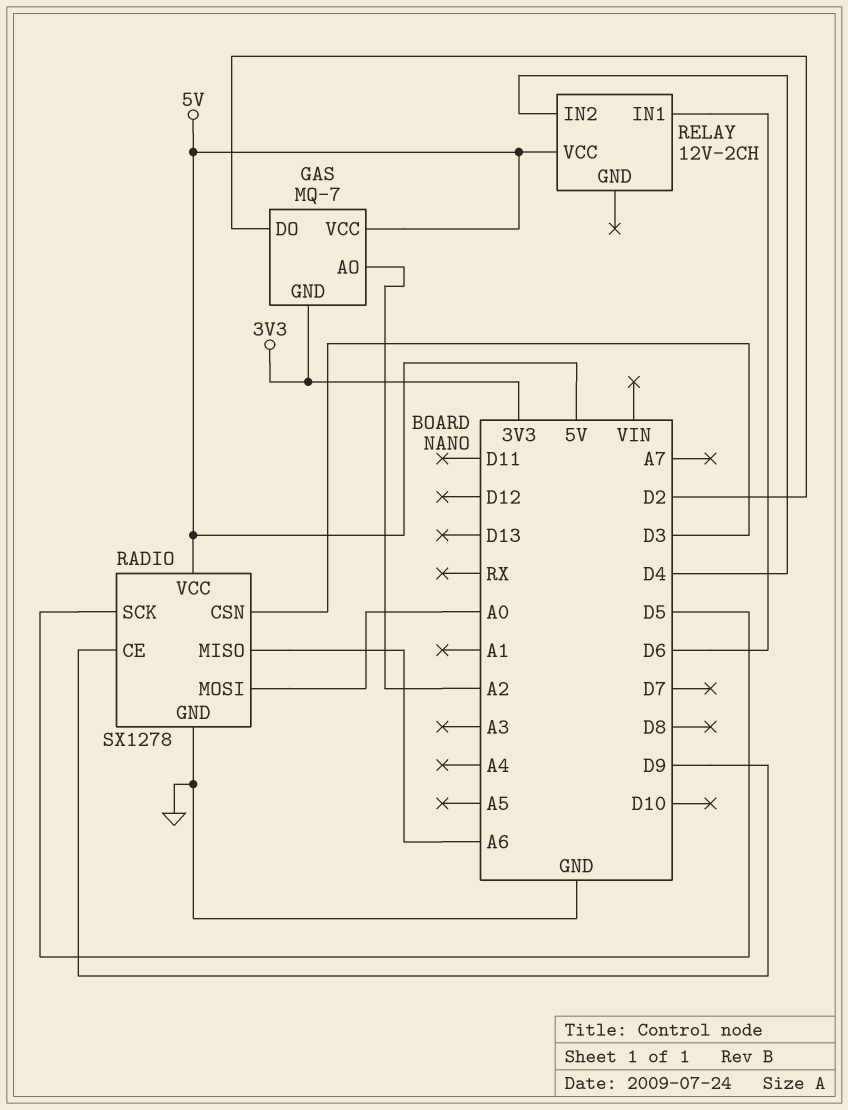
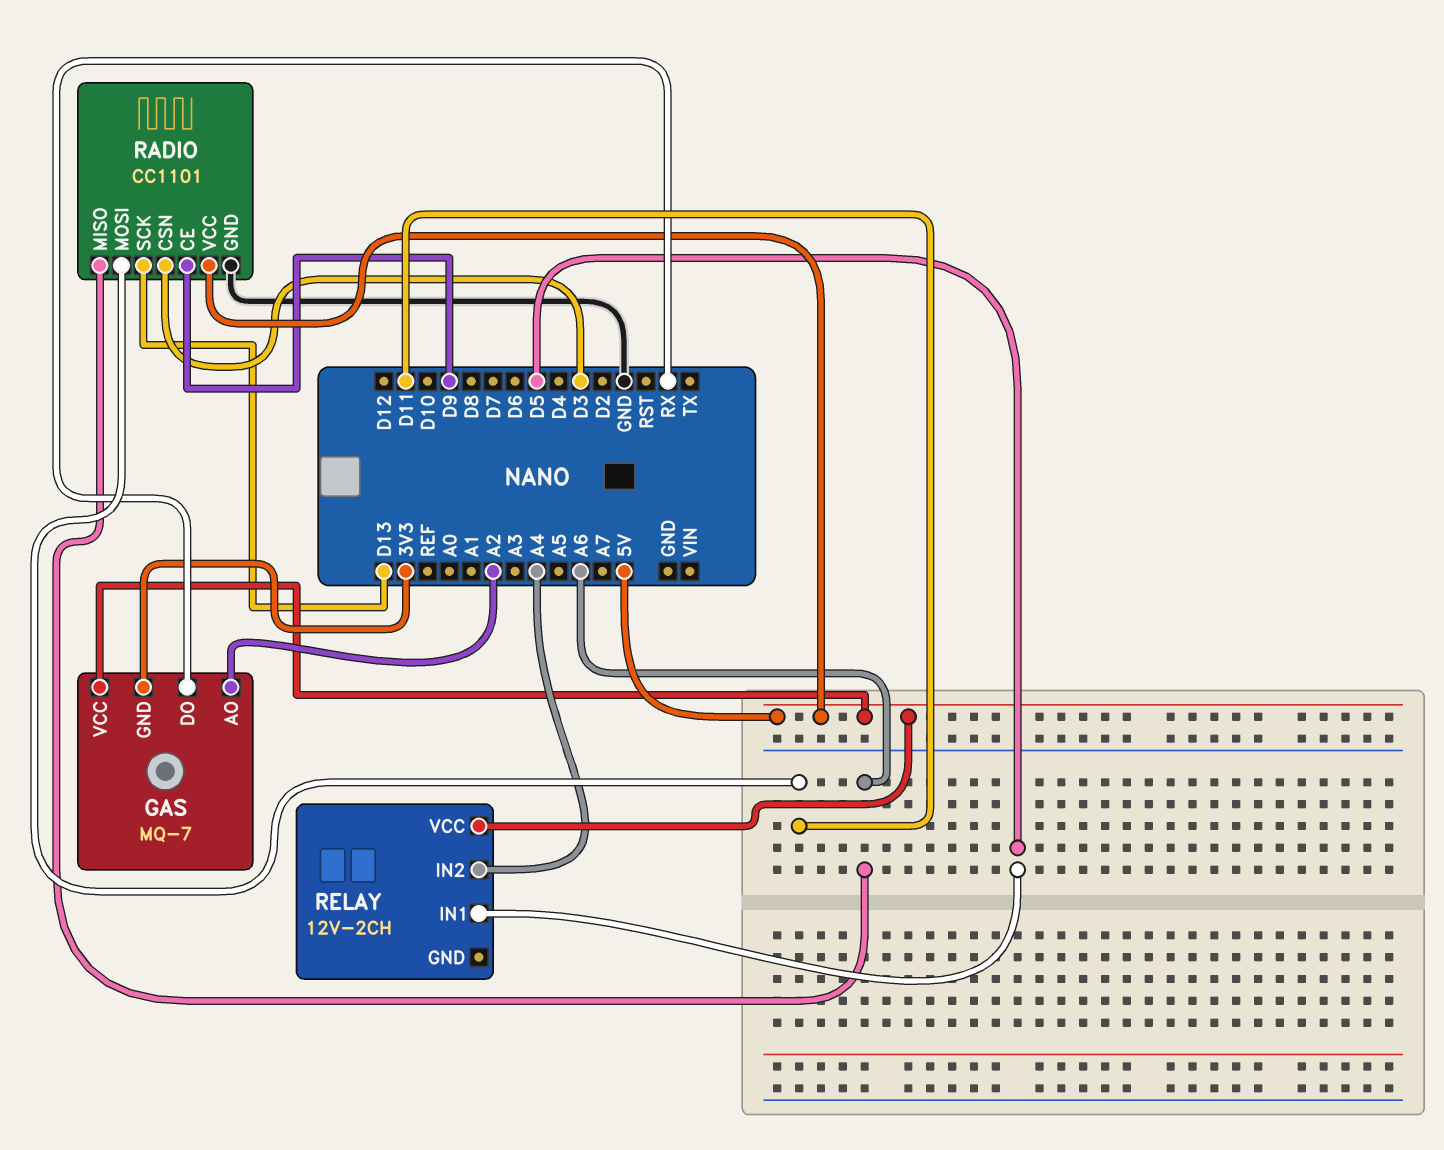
GAS pin DO: D2 -> RX
RADIO: SX1278 -> CC1101
RADIO pin MOSI: A0 -> D11
RADIO pin SCK: D5 -> D13
RELAY pin IN1: D6 -> D5
RELAY pin IN2: D4 -> A4

